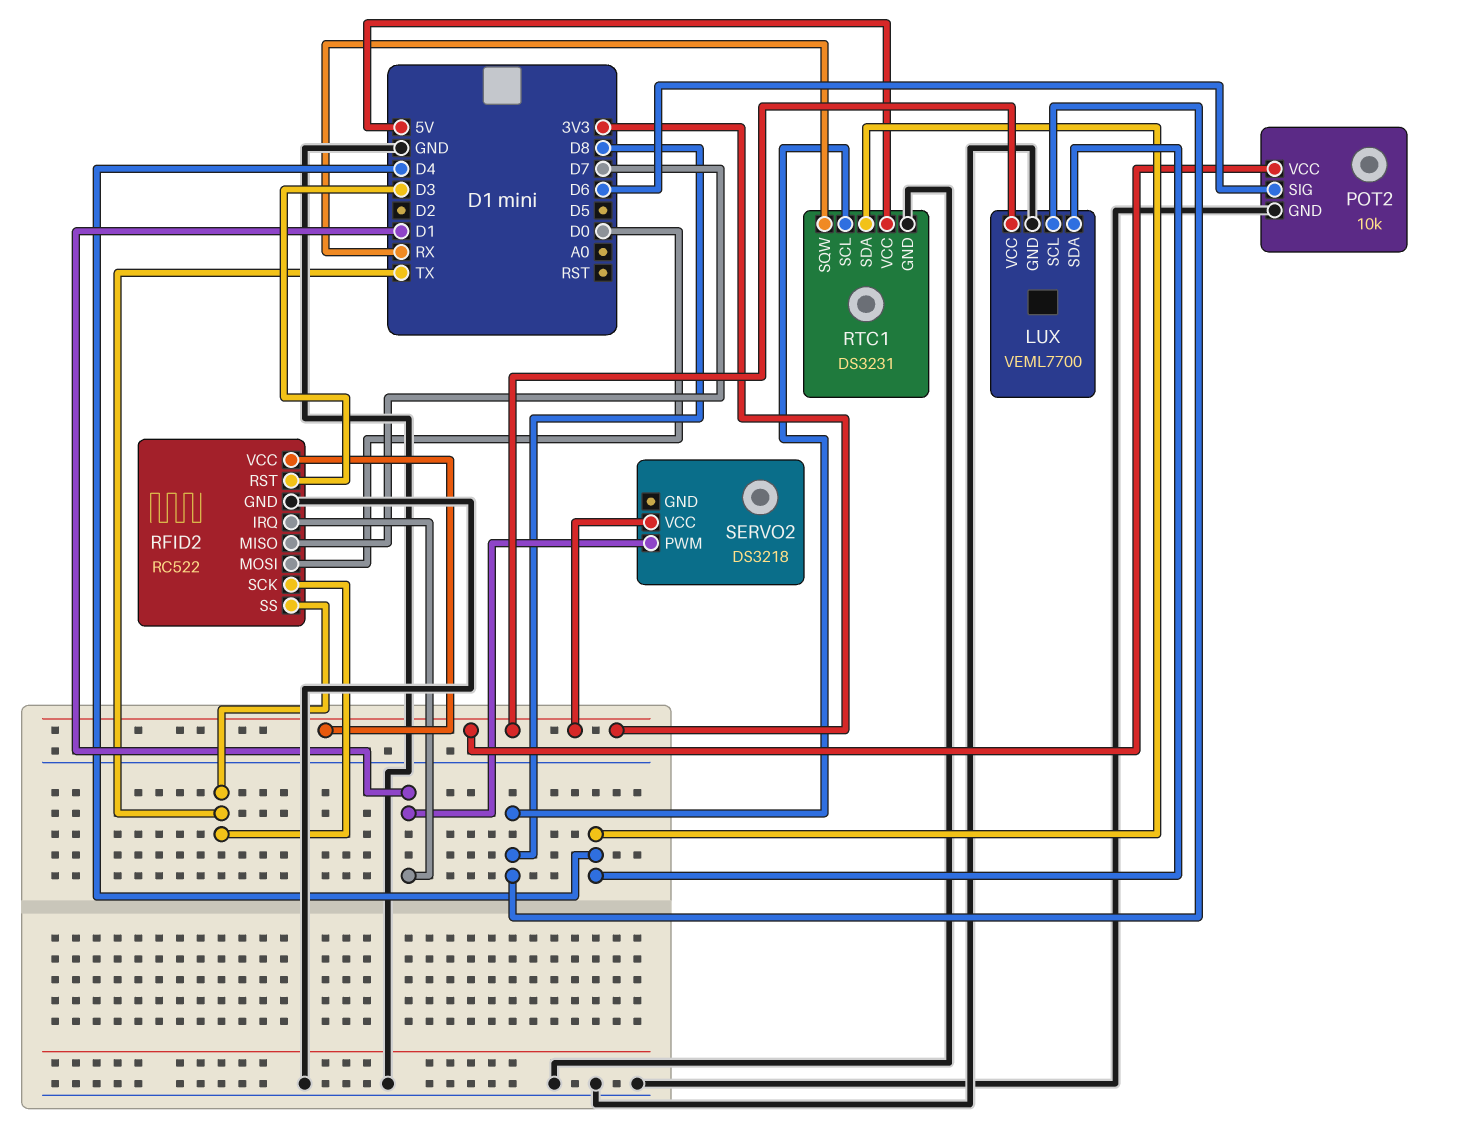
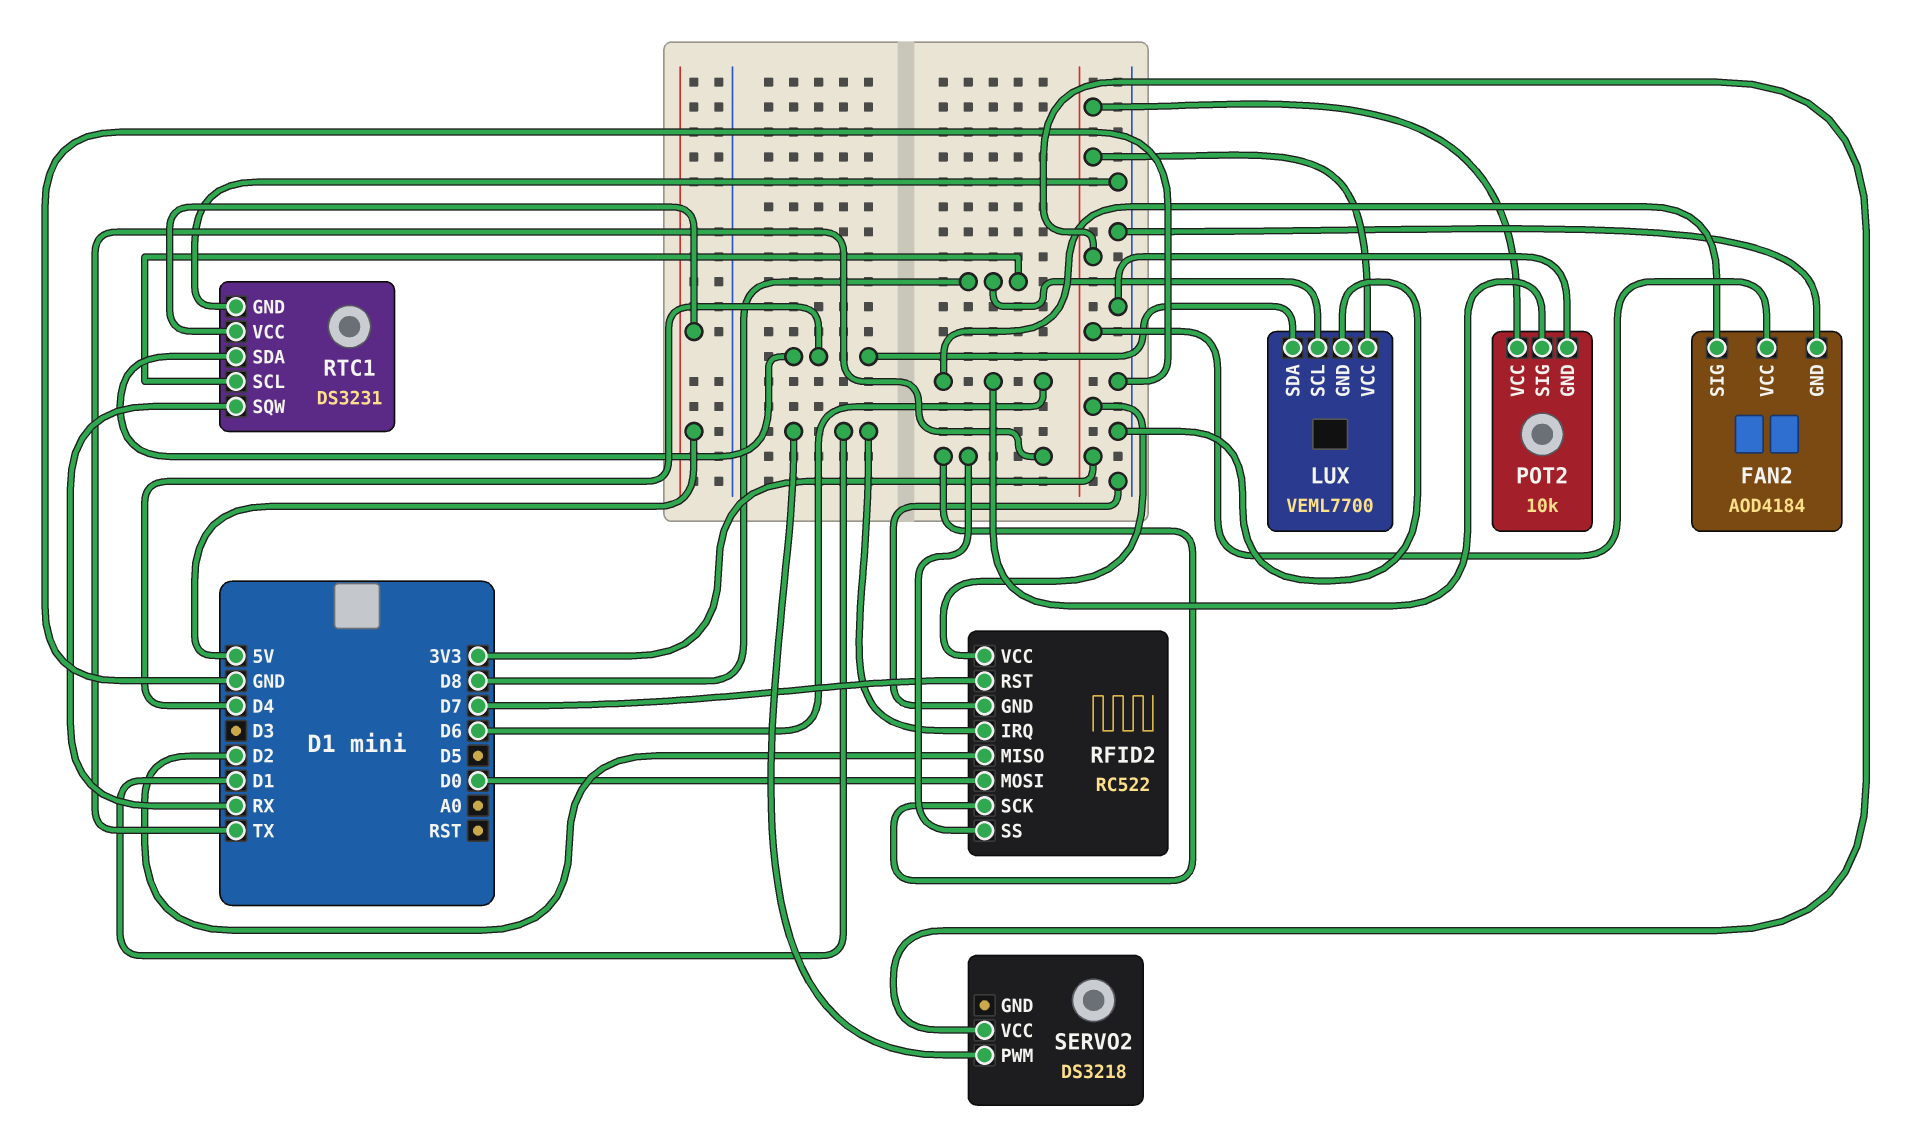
FAN2: none -> AOD4184
FAN2 pin GND: none -> GND
FAN2 pin SIG: none -> D6
FAN2 pin VCC: none -> 3V3
RFID2 pin MISO: D7 -> D2
RFID2 pin RST: D3 -> D7

